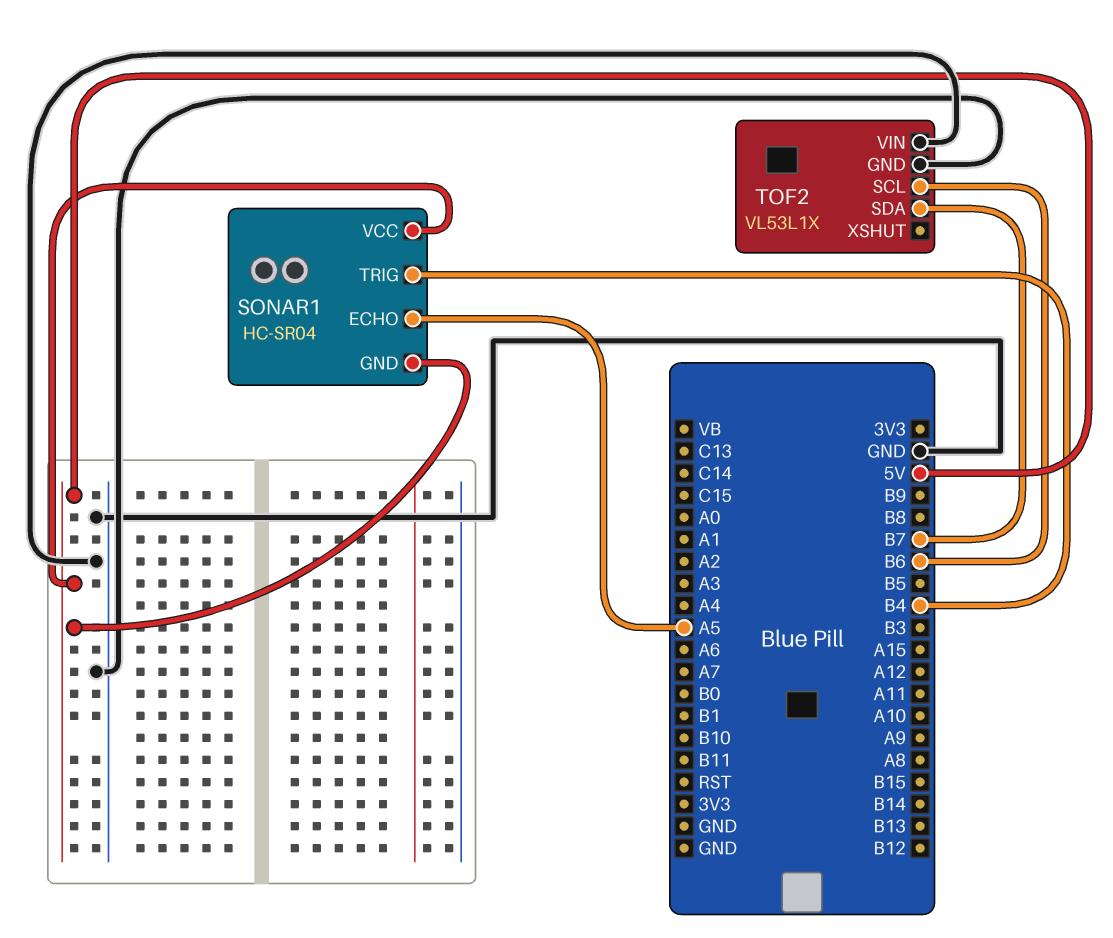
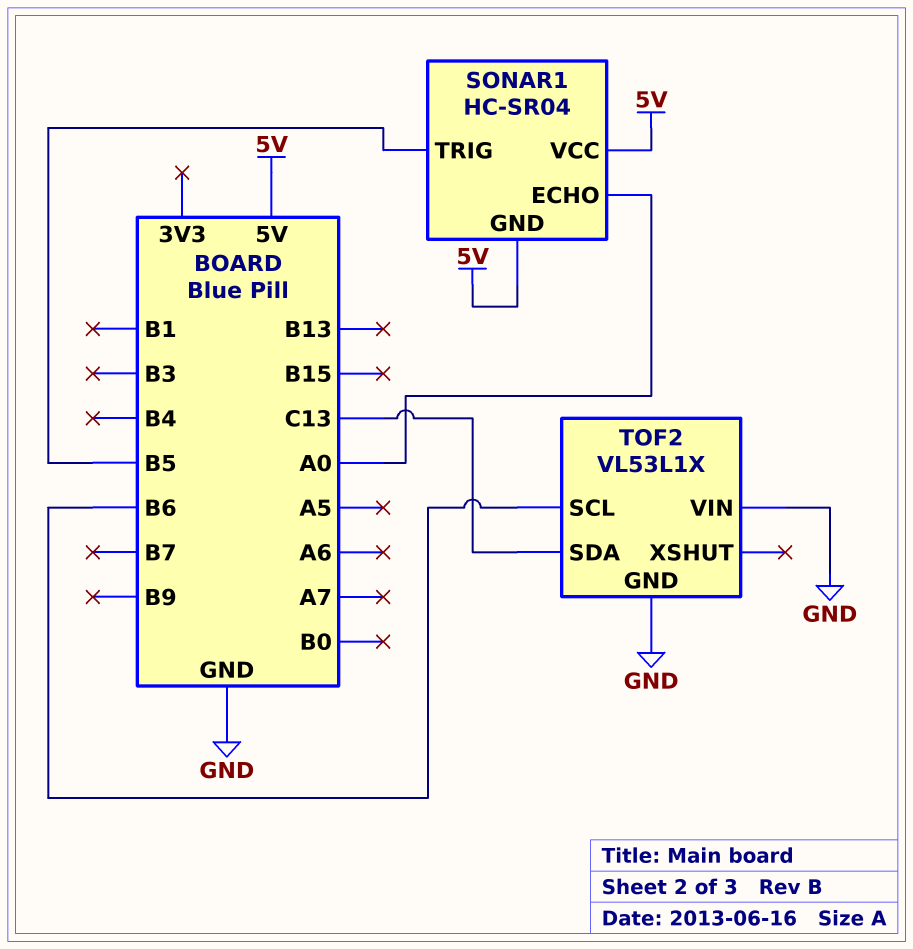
SONAR1 pin ECHO: A5 -> A0
SONAR1 pin TRIG: B4 -> B5
TOF2 pin SDA: B7 -> C13

